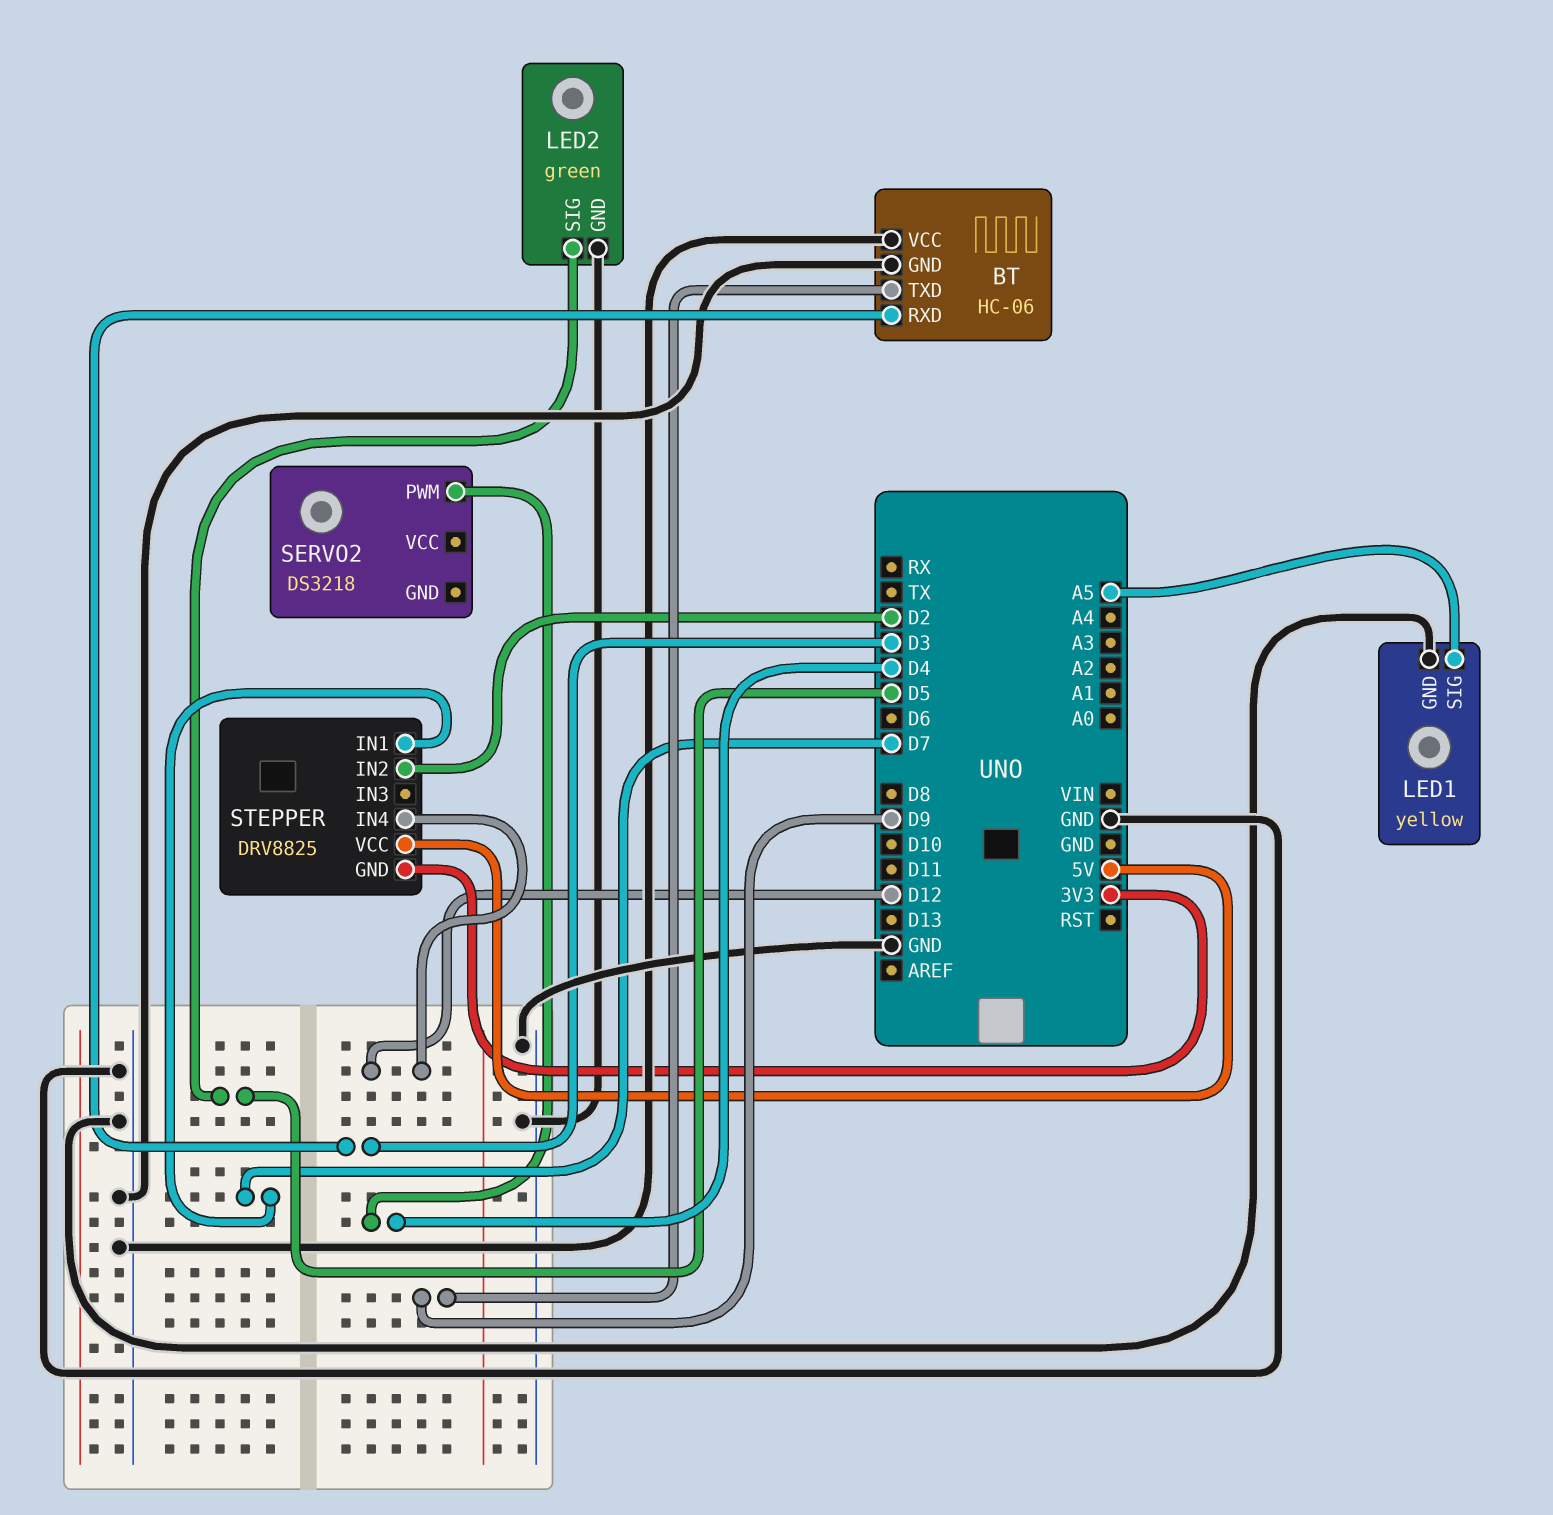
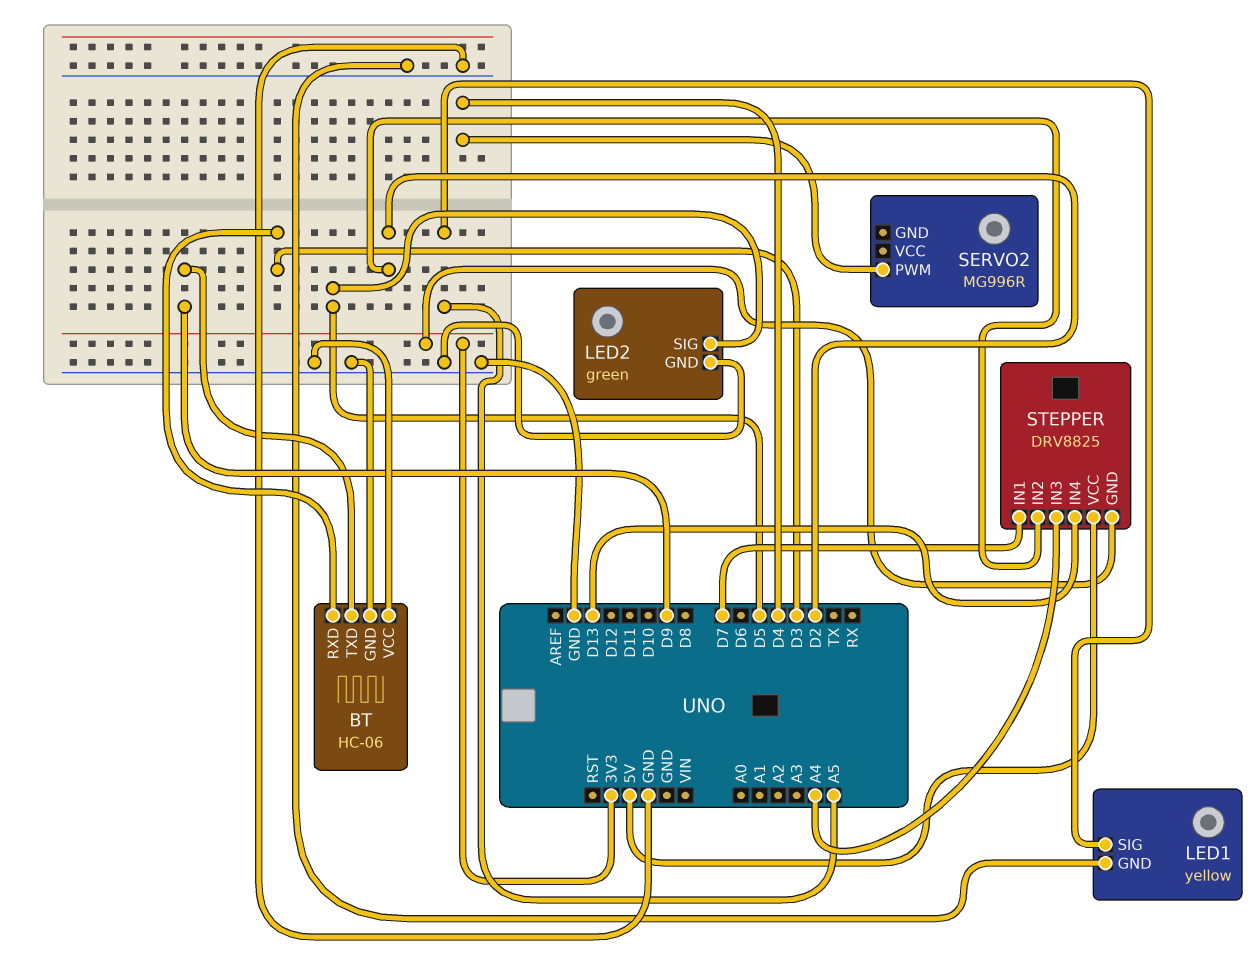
SERVO2: DS3218 -> MG996R
STEPPER pin IN3: none -> A4
STEPPER pin IN4: D12 -> D13

